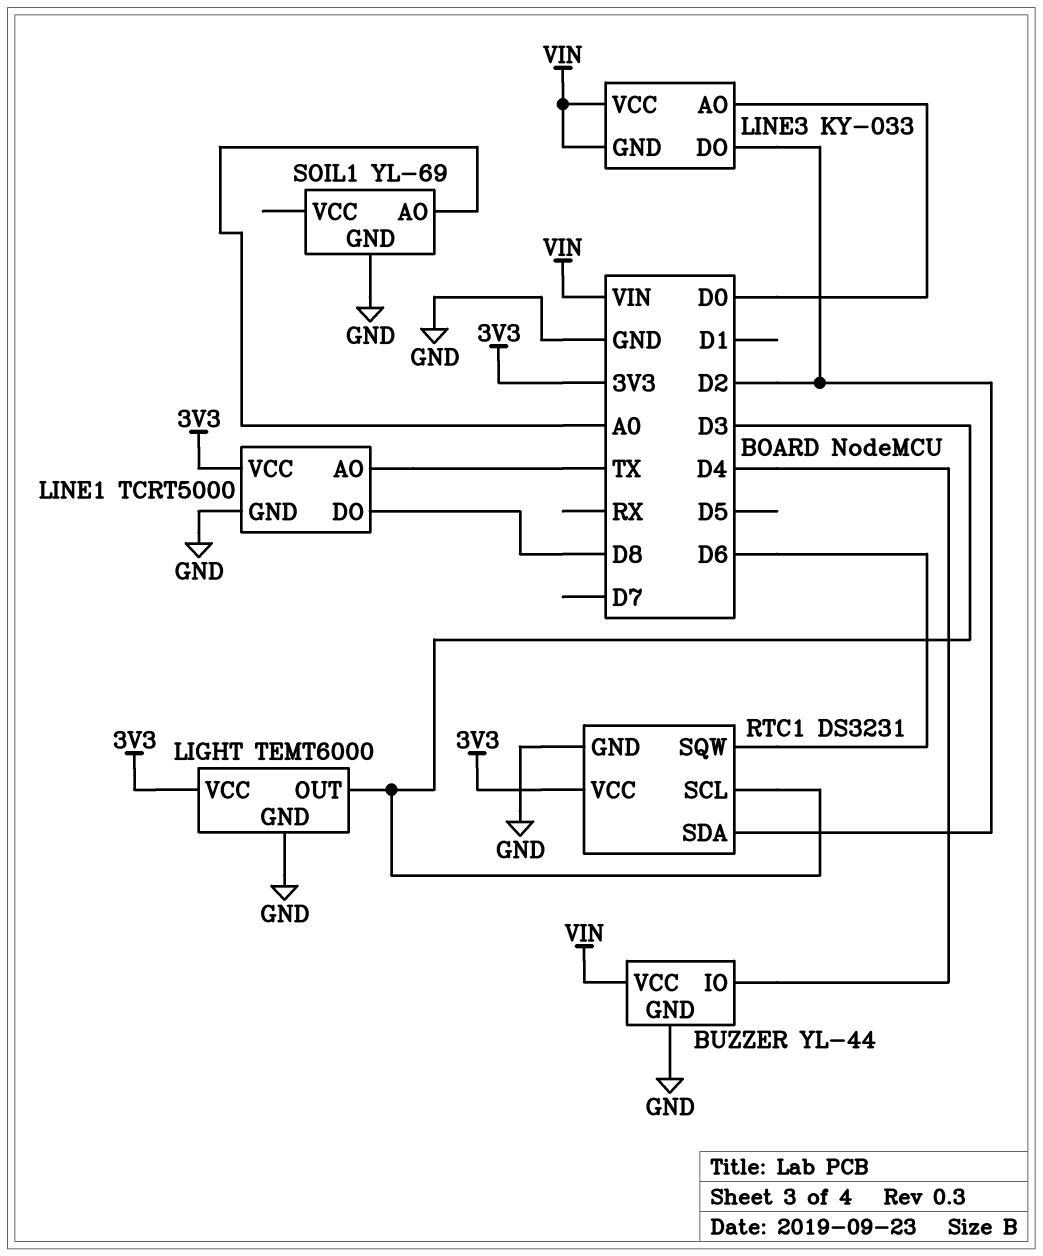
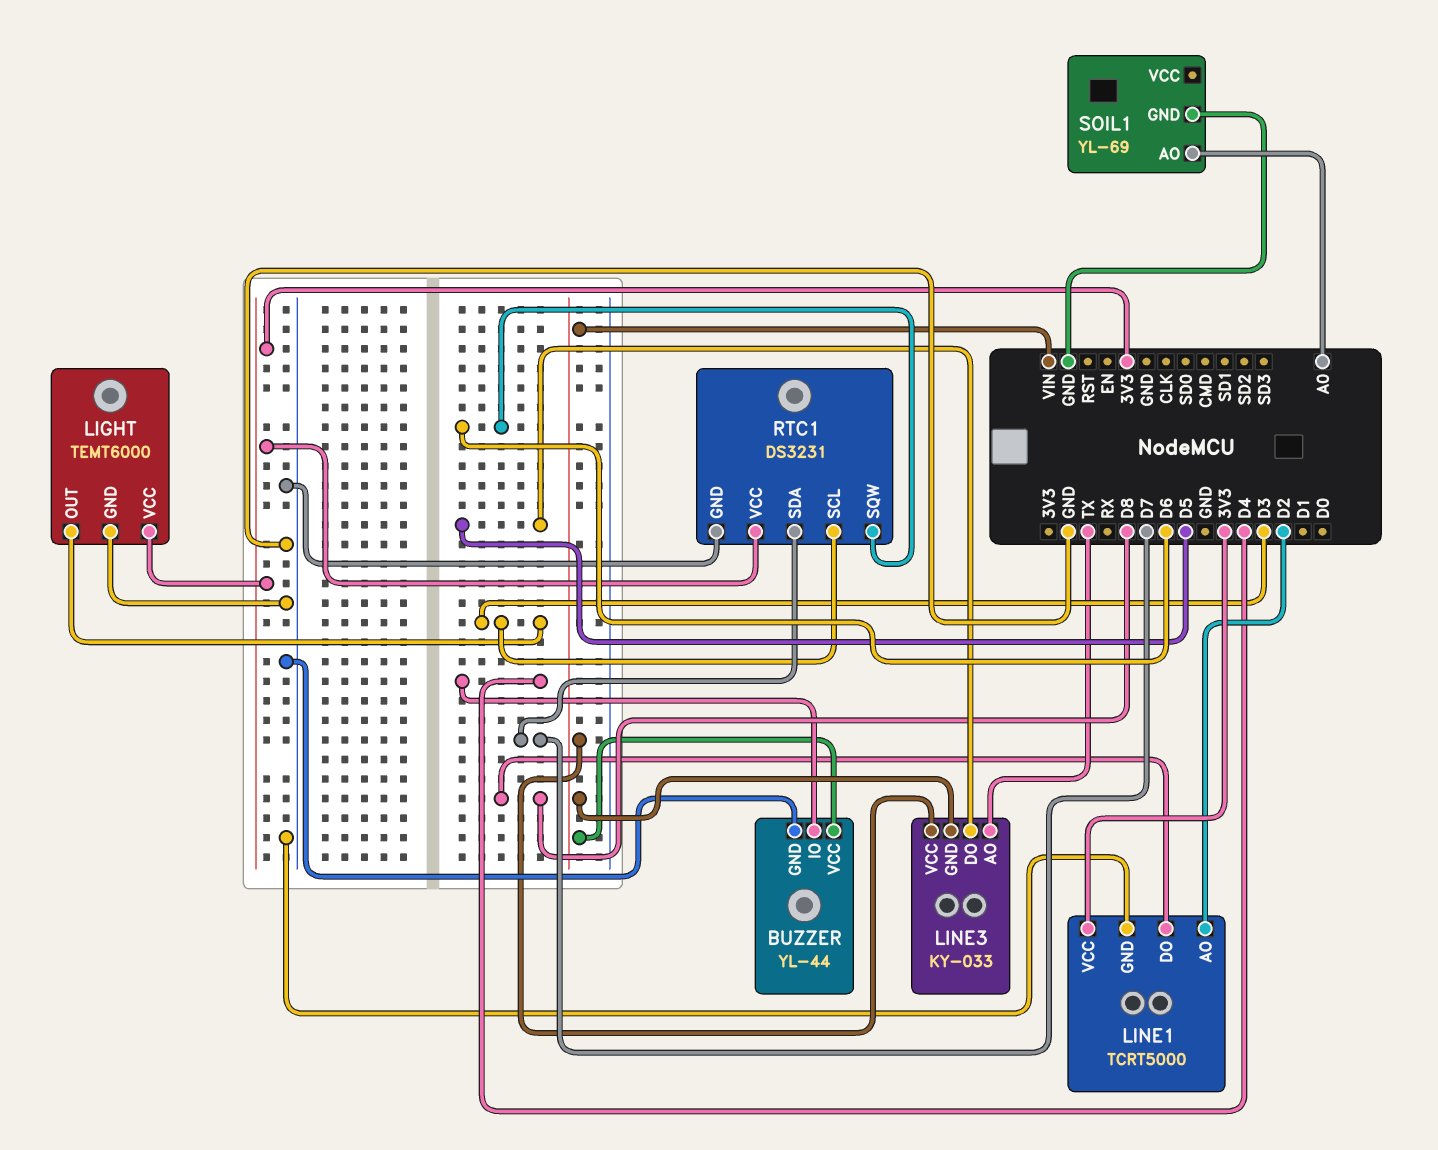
LINE1 pin AO: TX -> D2
LINE3 pin AO: D0 -> TX
LINE3 pin DO: D2 -> D5
RTC1 pin SDA: D2 -> D7

